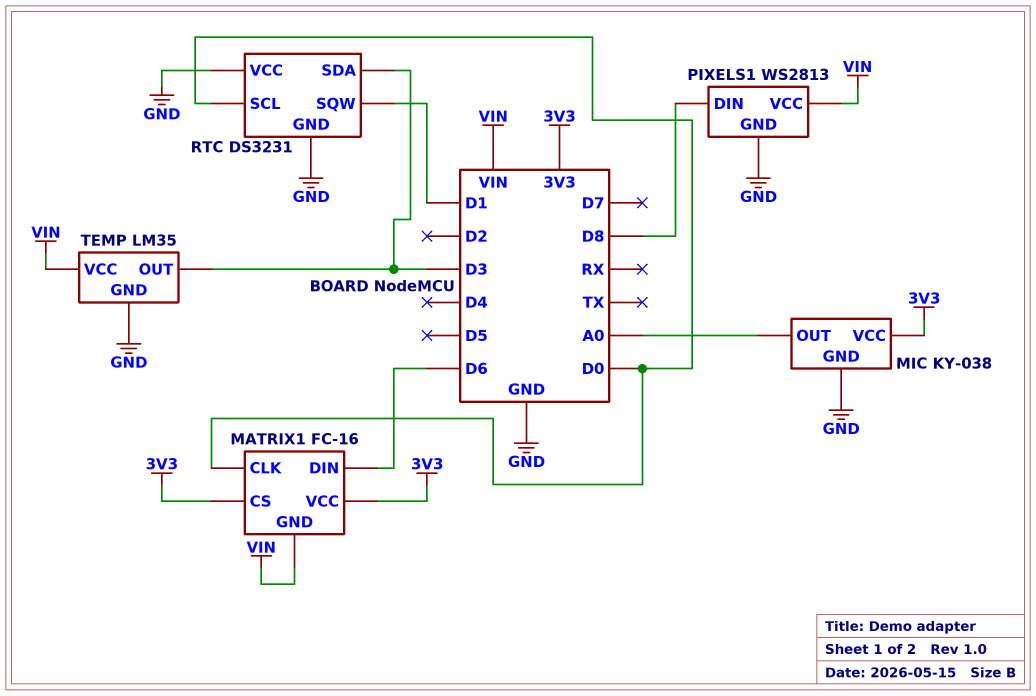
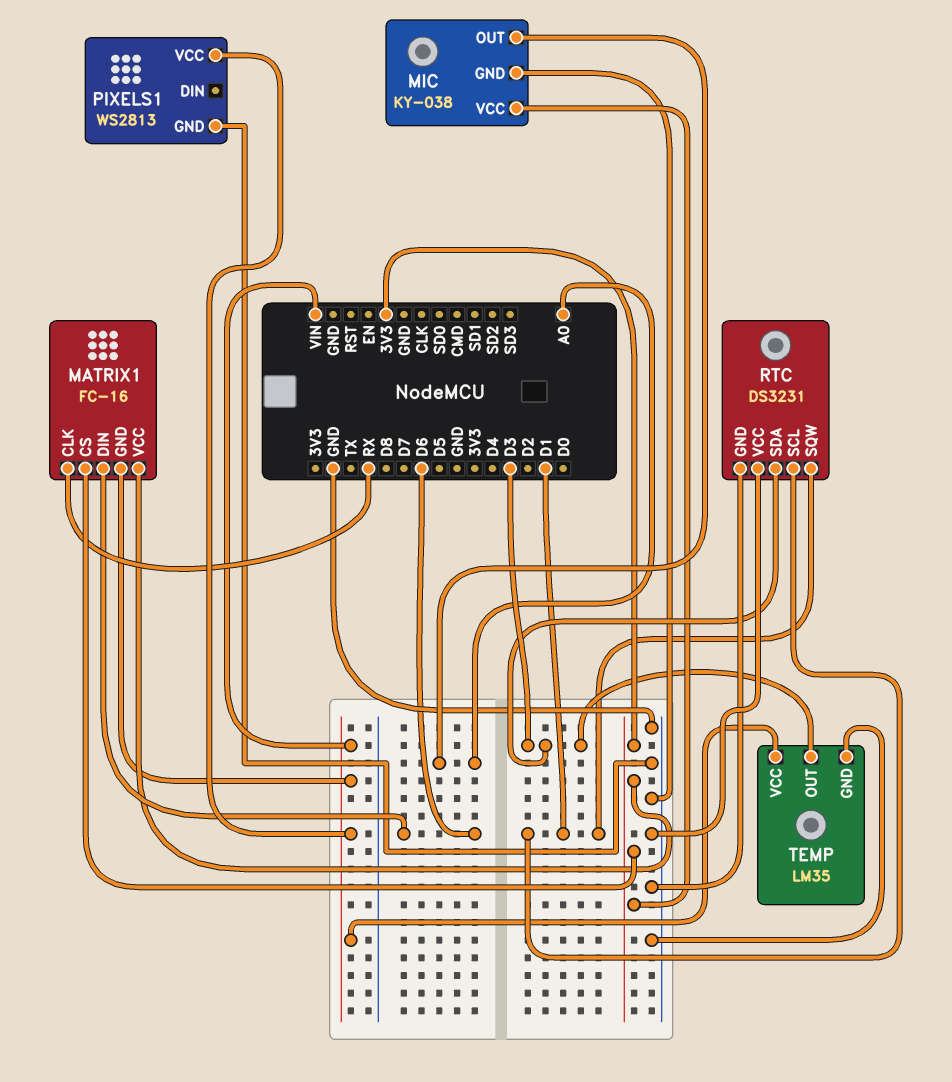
MATRIX1 pin CLK: D0 -> RX
PIXELS1 pin DIN: D8 -> none
RTC pin SCL: D0 -> D1

